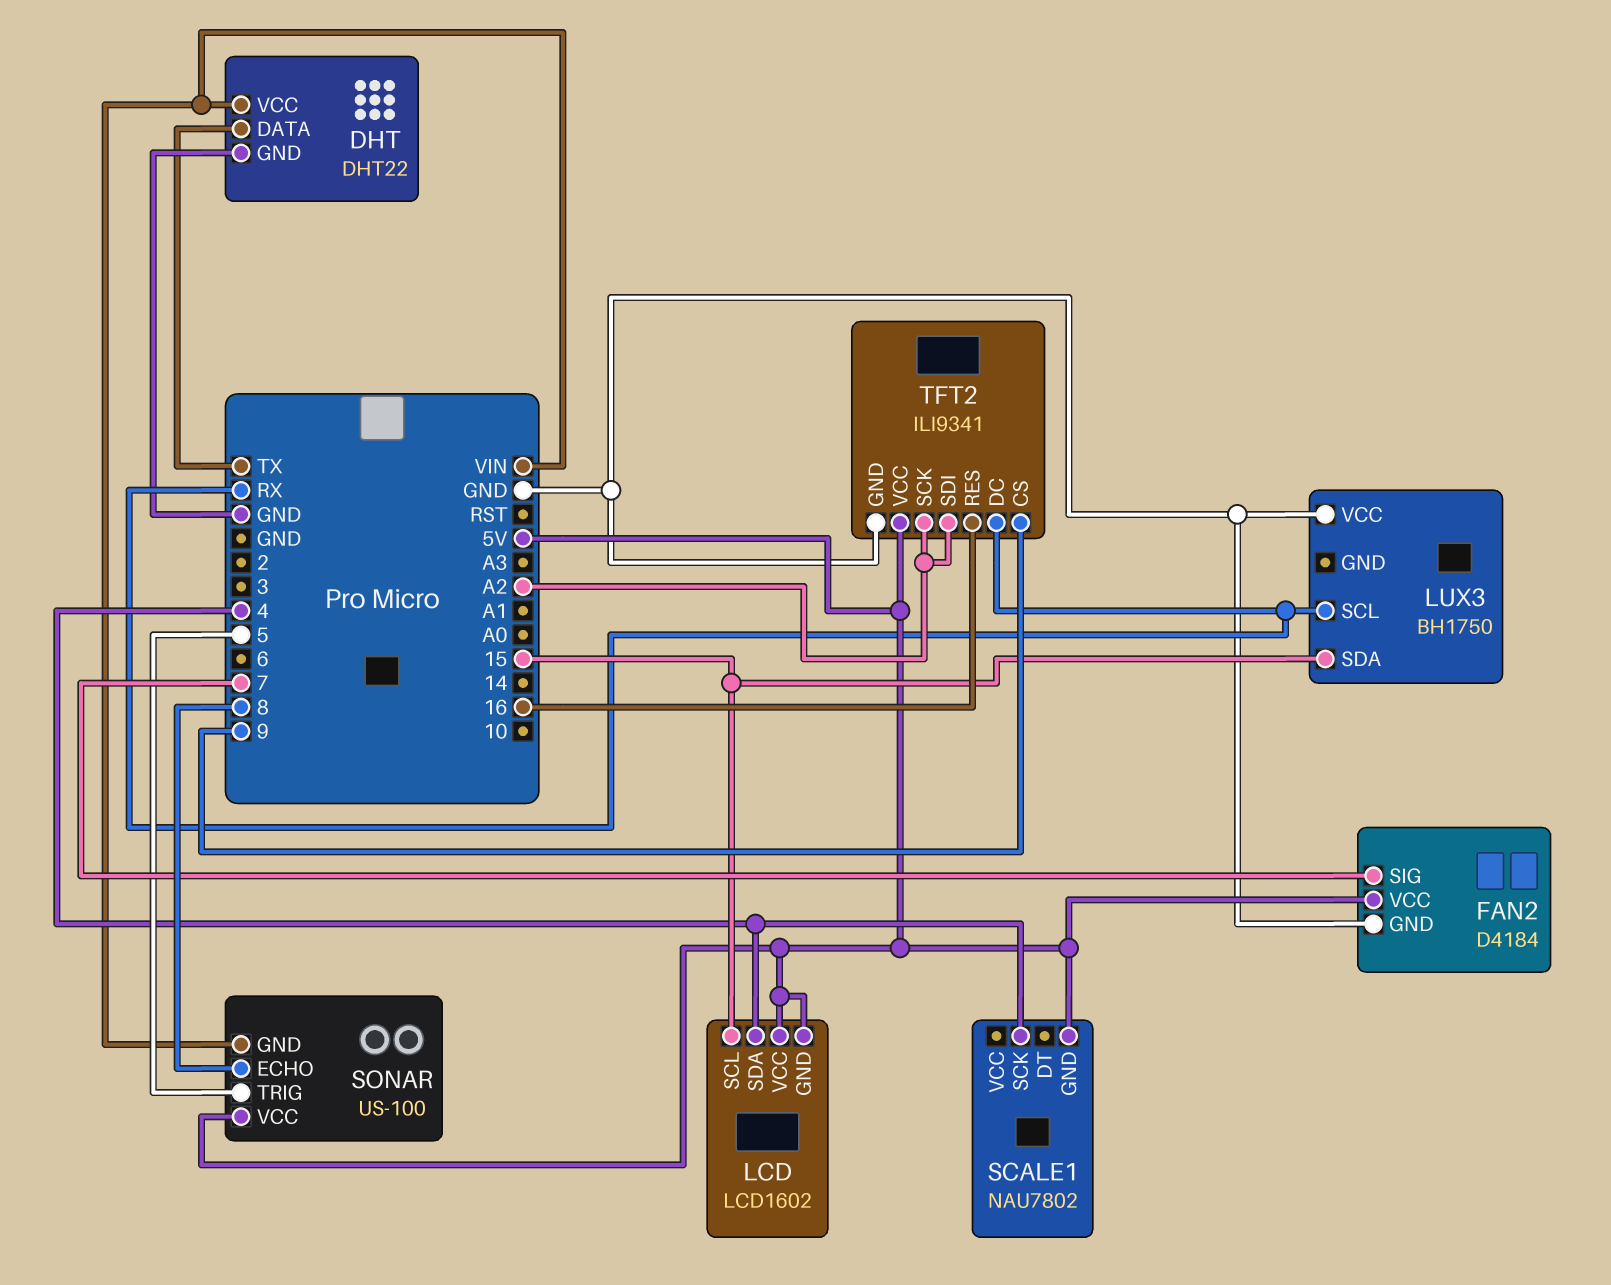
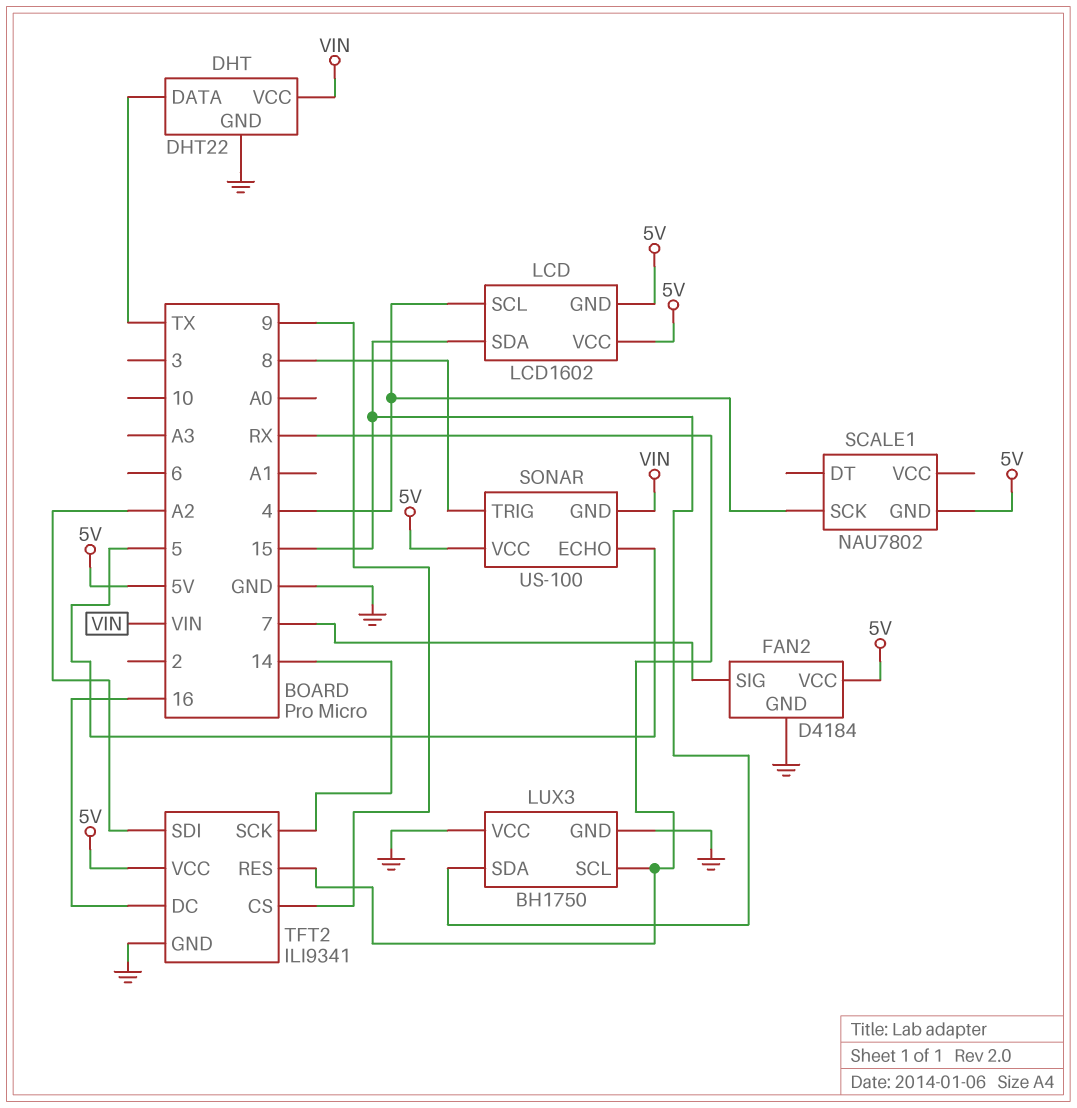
LCD pin SCL: 15 -> 4
LCD pin SDA: 4 -> 15
LUX3 pin GND: none -> GND
SONAR pin ECHO: 8 -> 5
SONAR pin TRIG: 5 -> 8
TFT2 pin DC: RX -> 16
TFT2 pin RES: 16 -> RX
TFT2 pin SCK: A2 -> 14

